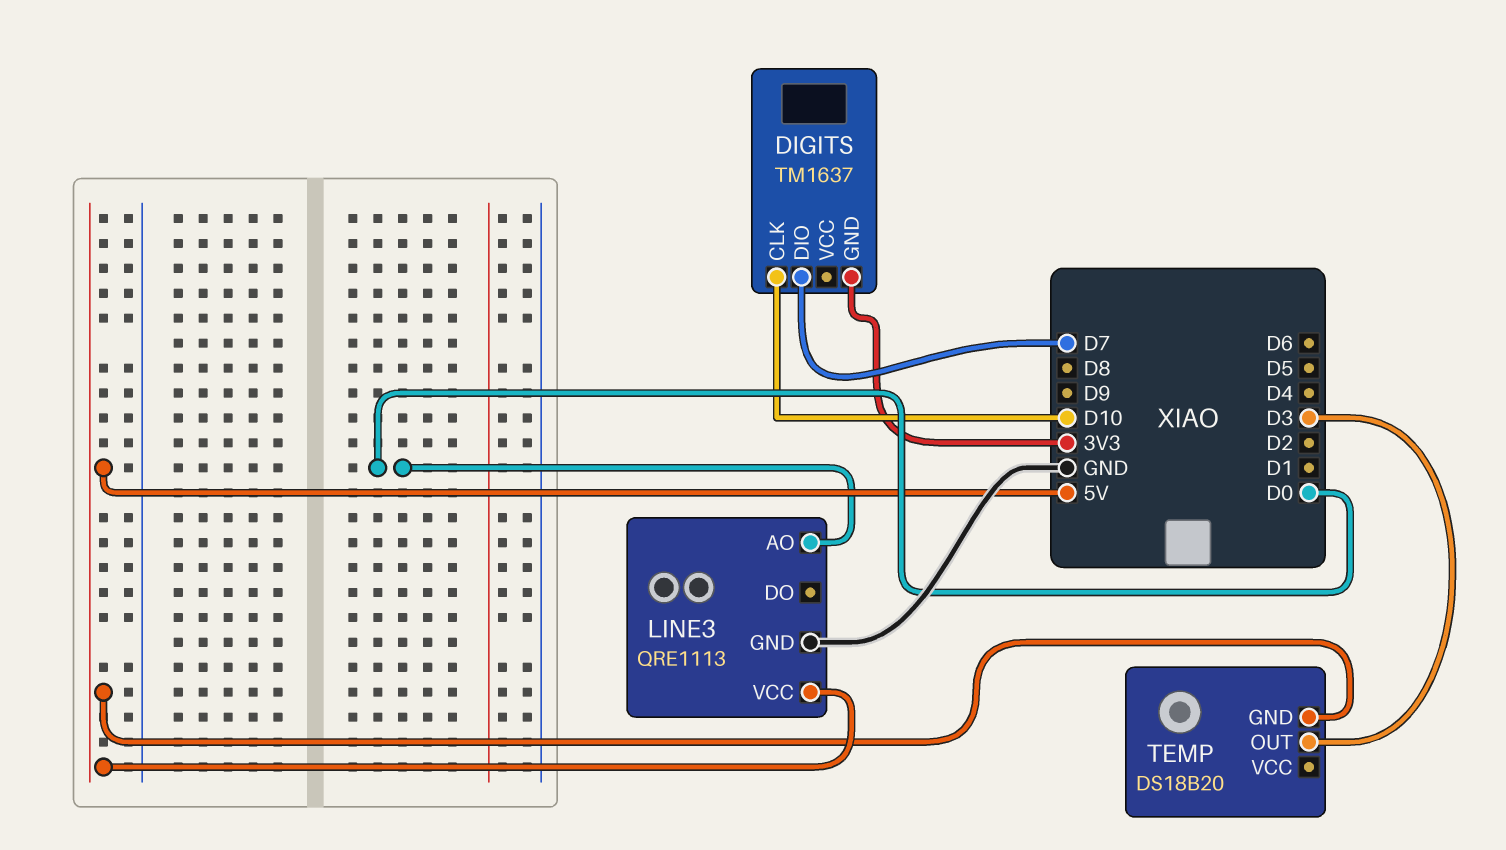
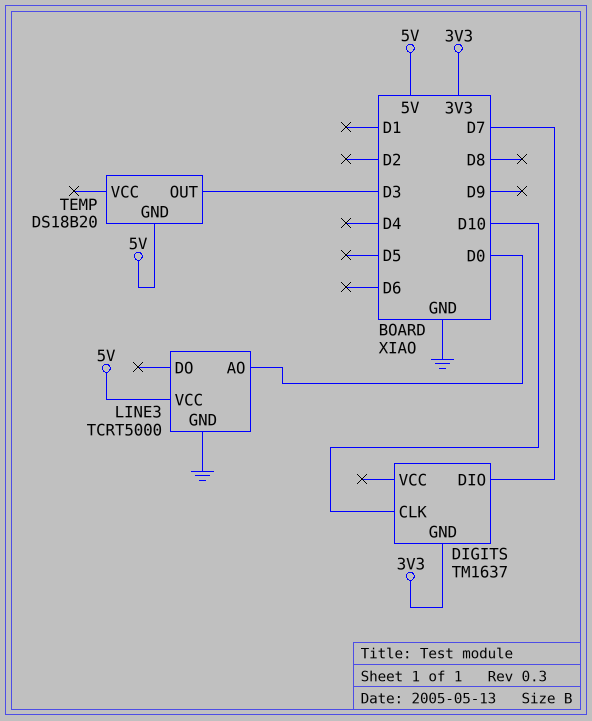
LINE3: QRE1113 -> TCRT5000

